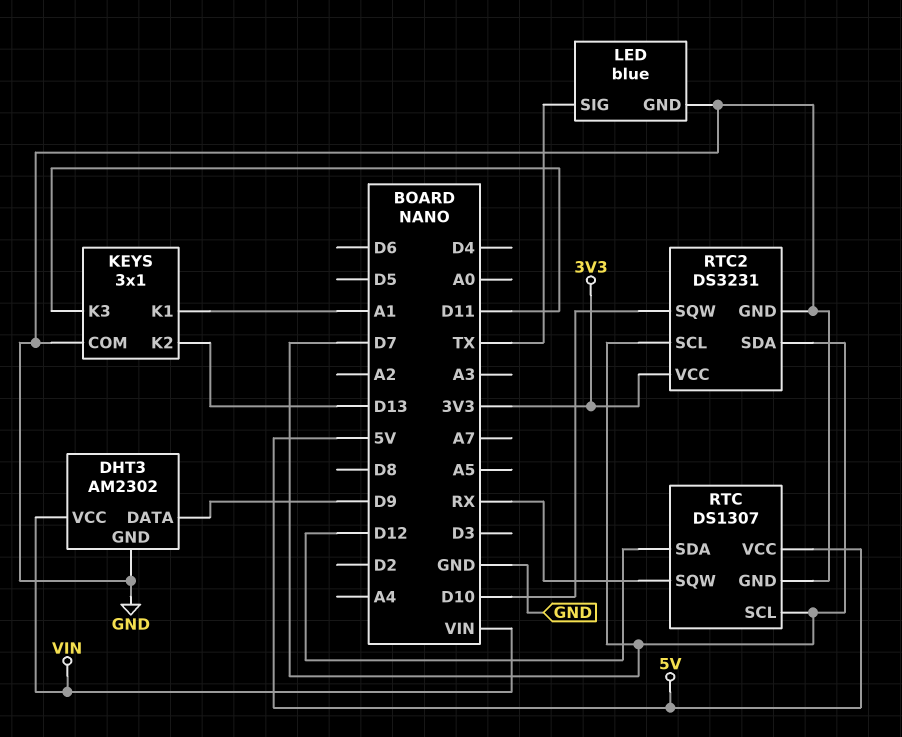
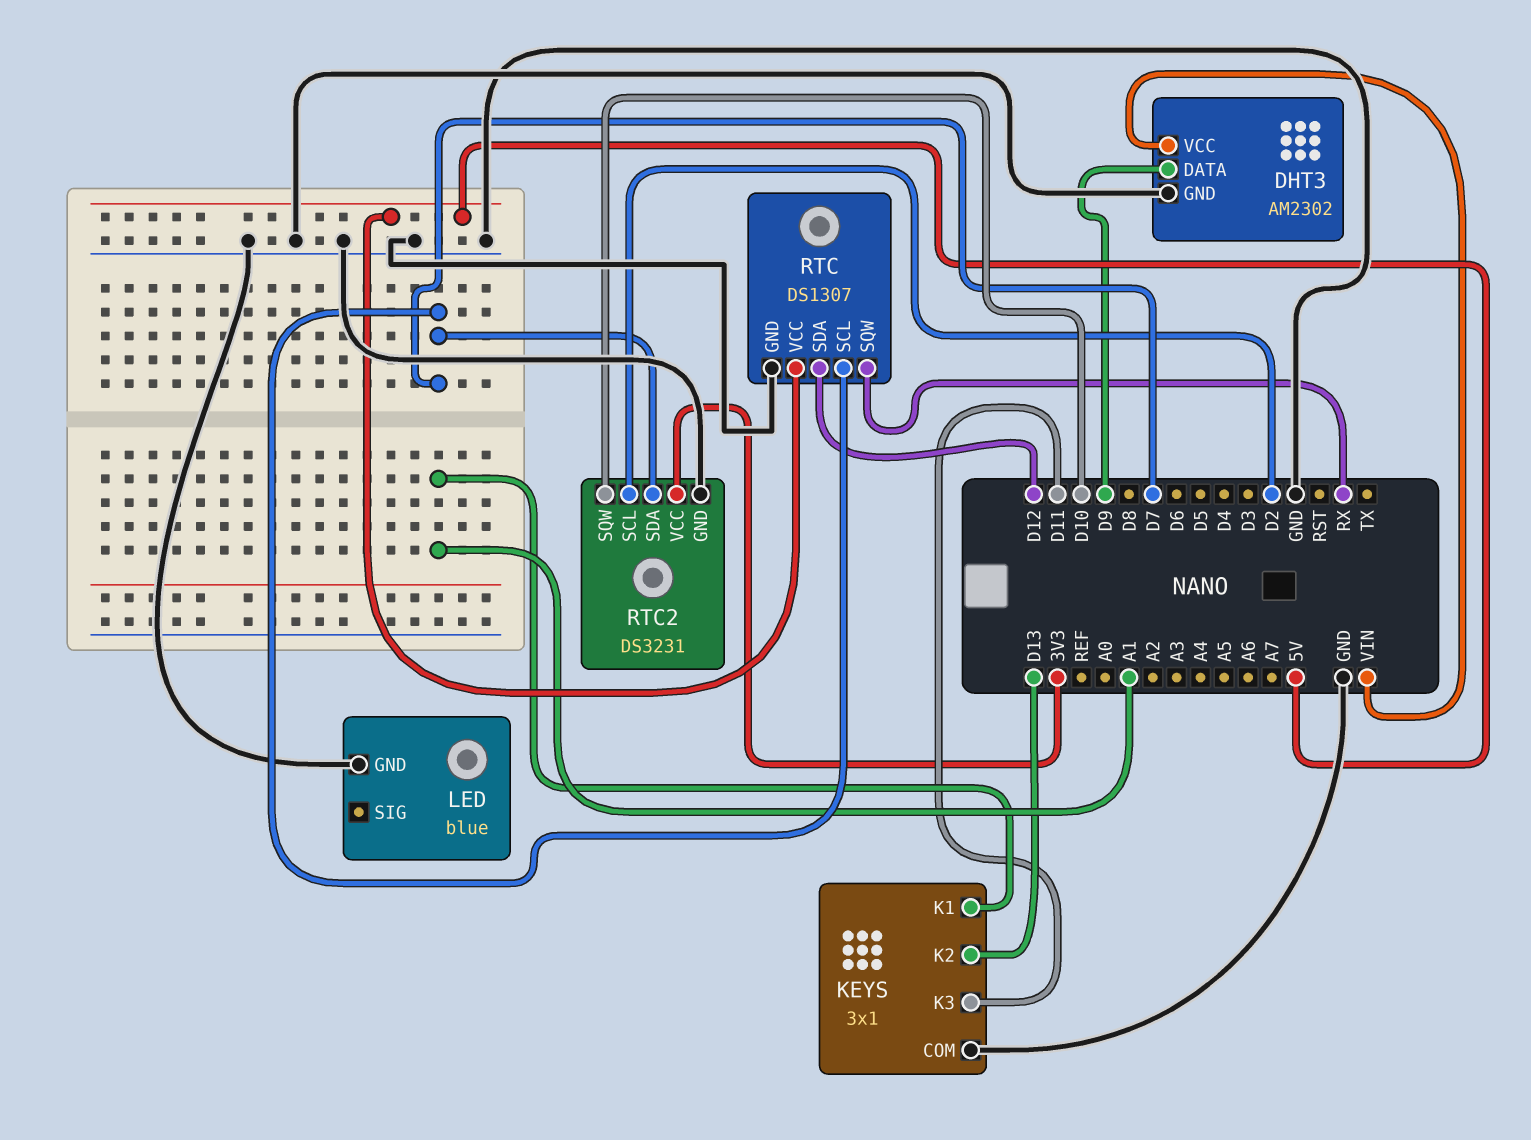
LED pin SIG: TX -> none
RTC2 pin SCL: D7 -> D2

